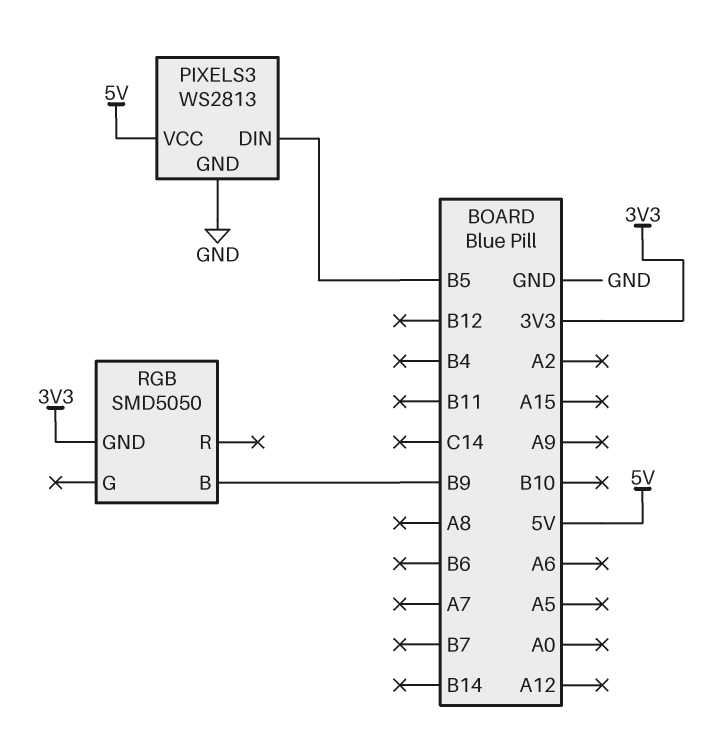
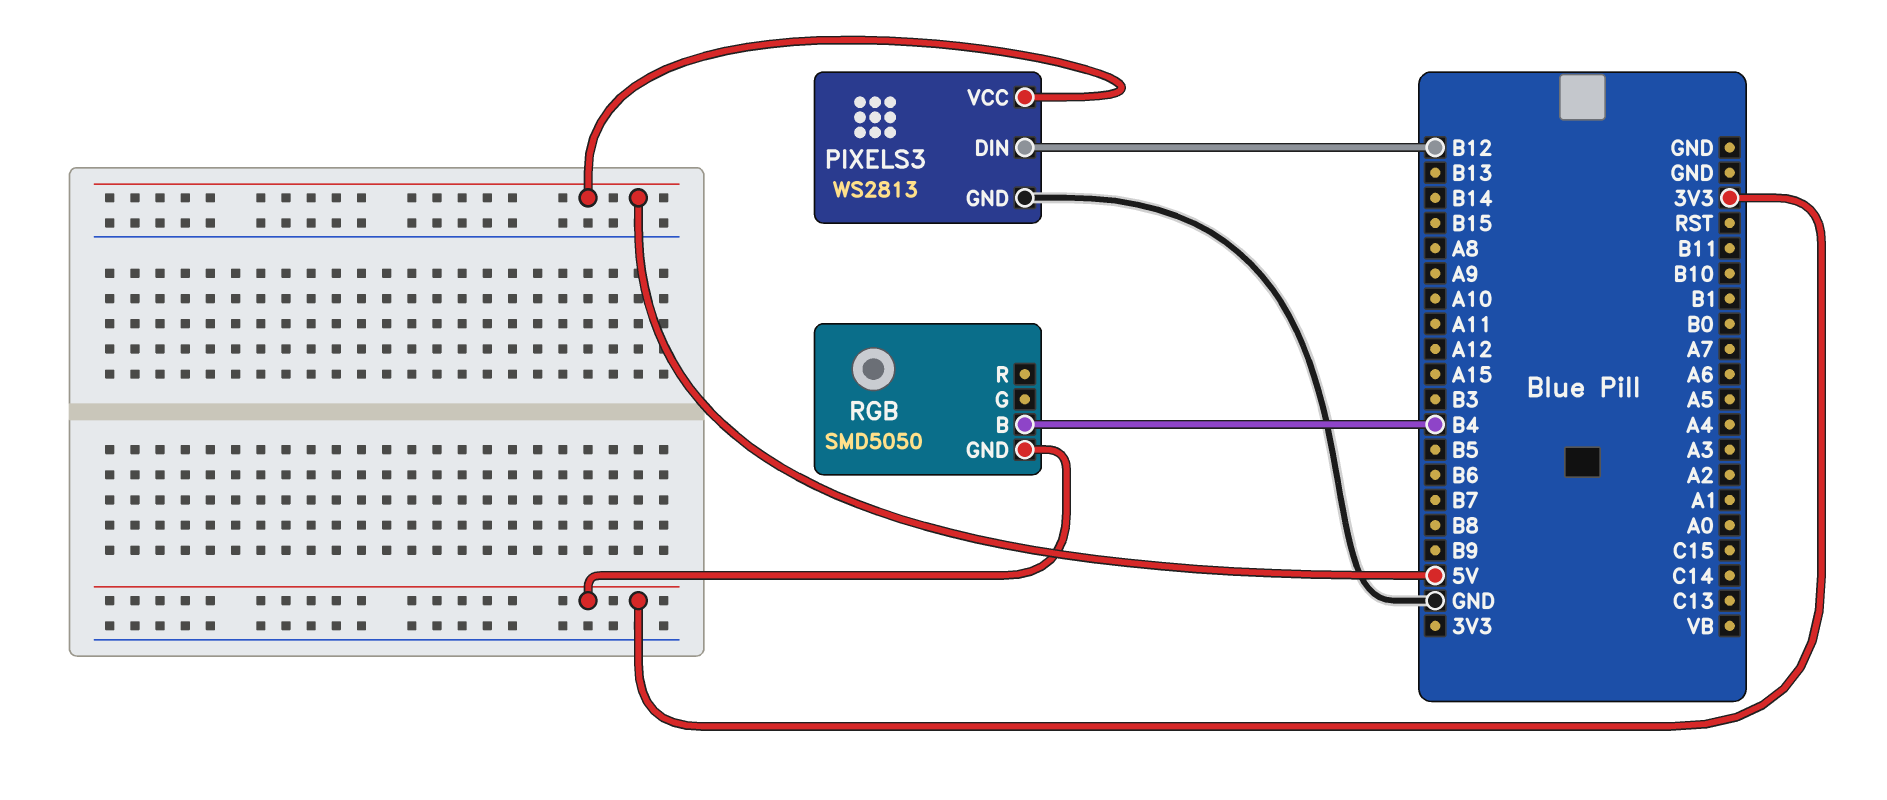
PIXELS3 pin DIN: B5 -> B12
RGB pin B: B9 -> B4

